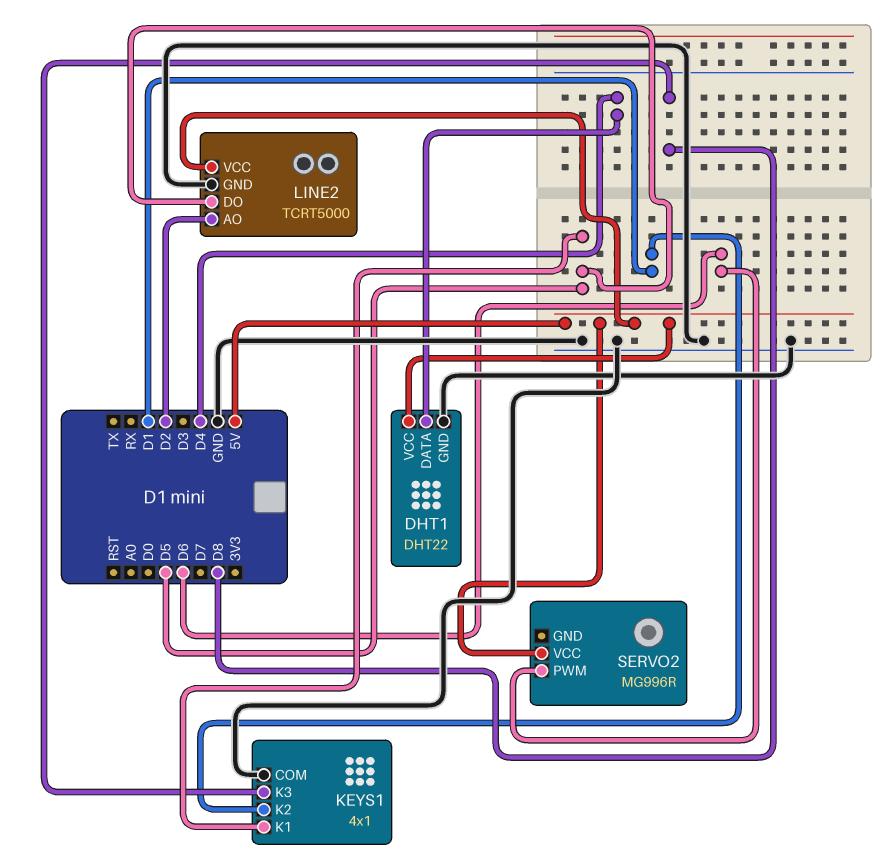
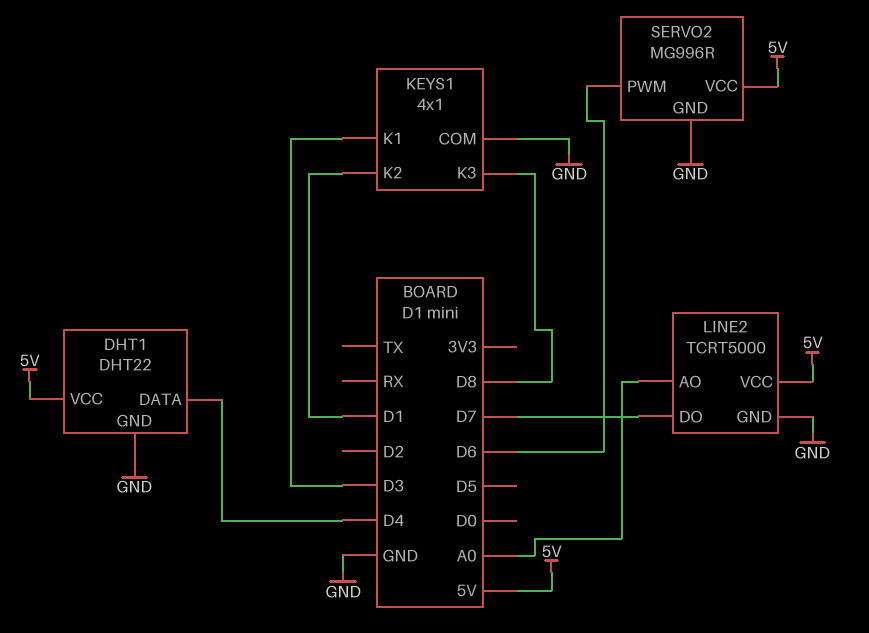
KEYS1 pin K1: D5 -> D3
LINE2 pin AO: D2 -> A0
LINE2 pin DO: D5 -> D7
SERVO2 pin GND: none -> GND

